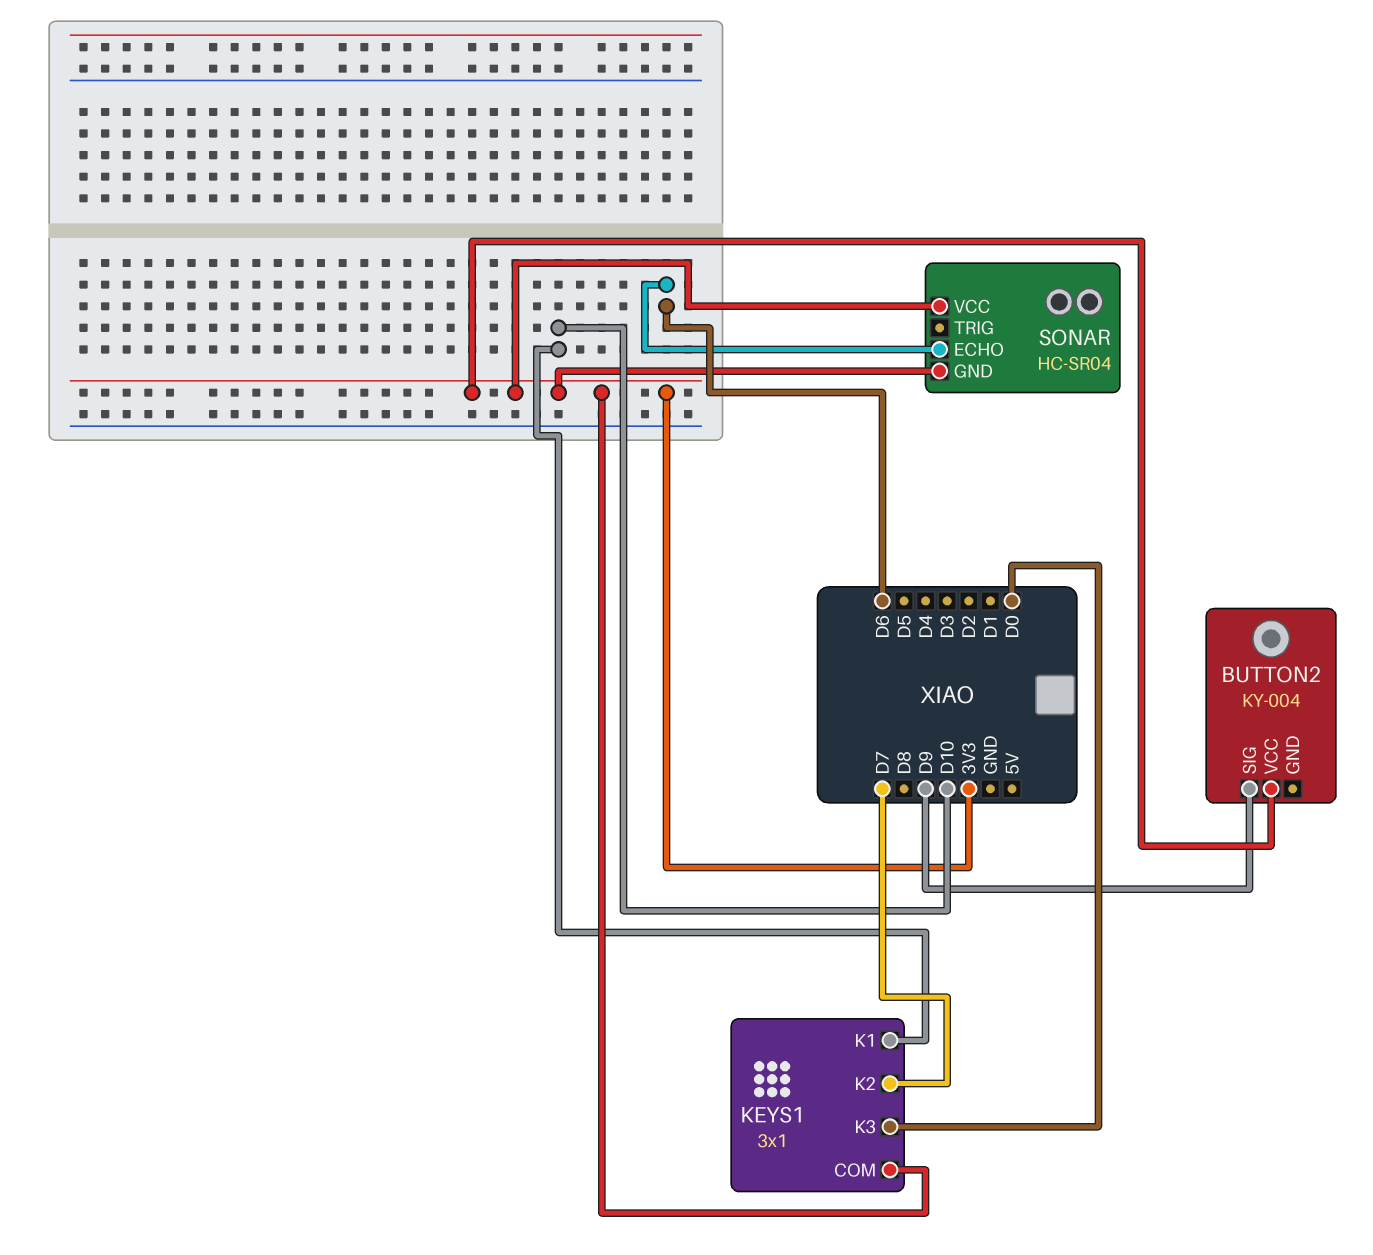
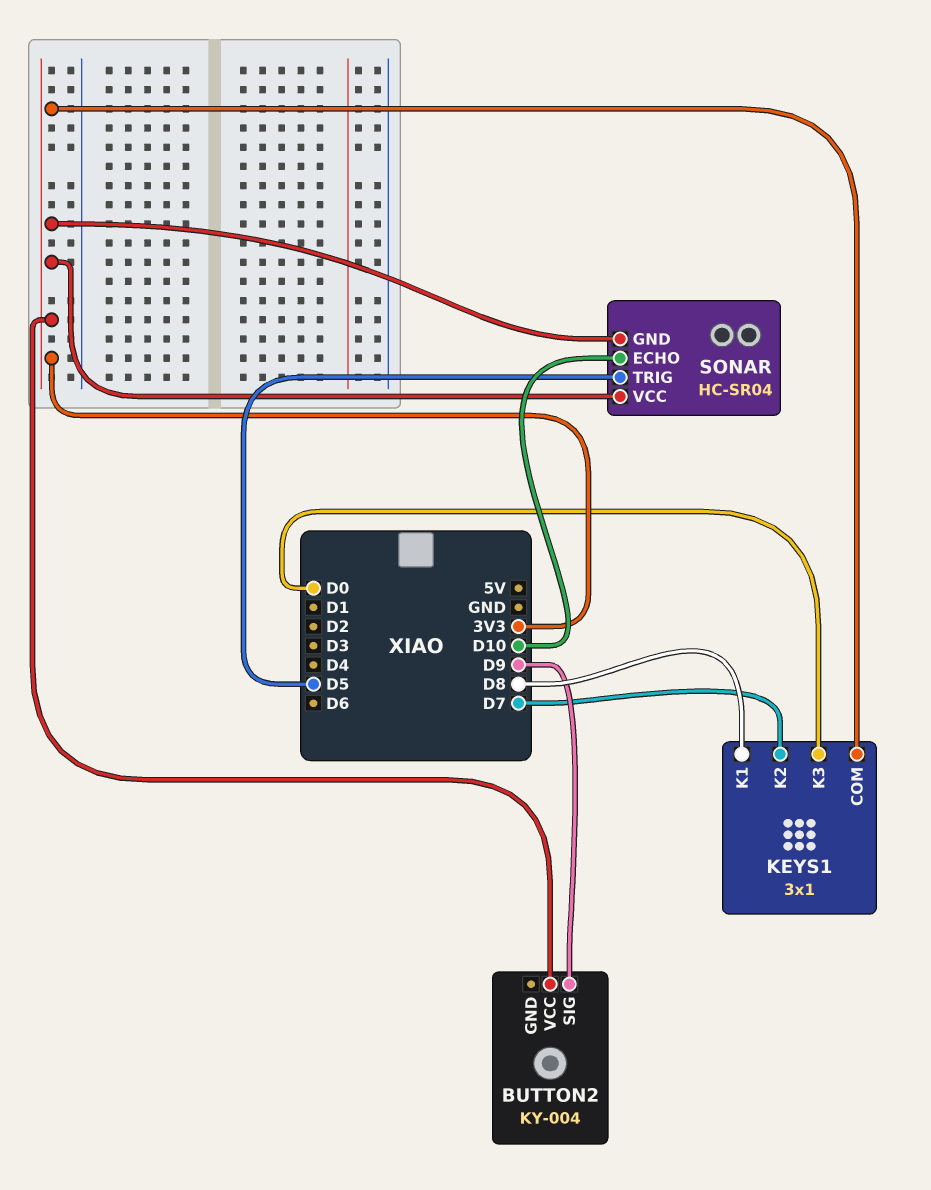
KEYS1 pin K1: D10 -> D8
SONAR pin ECHO: D6 -> D10
SONAR pin TRIG: none -> D5

